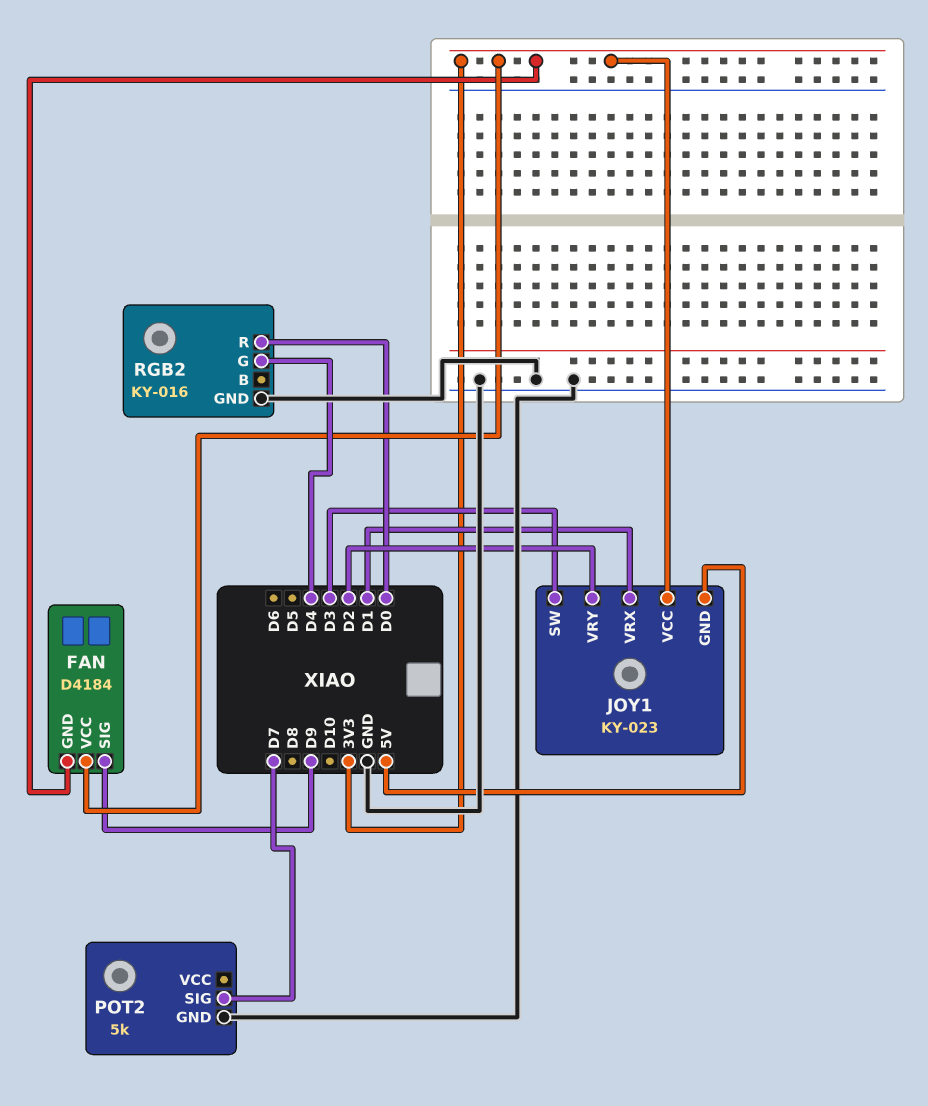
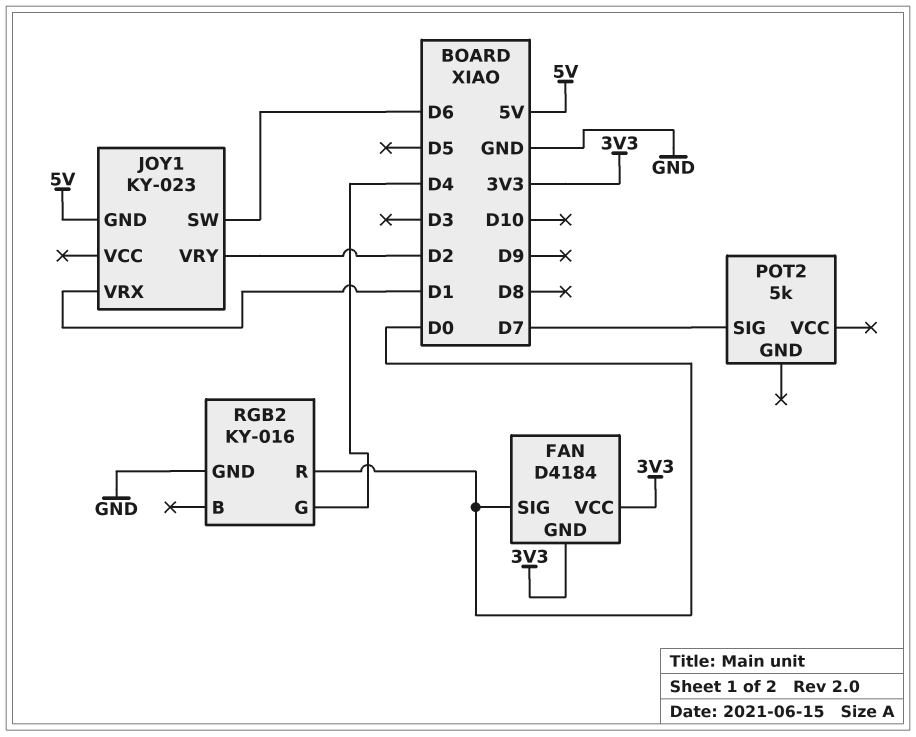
FAN pin SIG: D9 -> D0
JOY1 pin SW: D3 -> D6
JOY1 pin VCC: 3V3 -> none
POT2 pin GND: GND -> none

